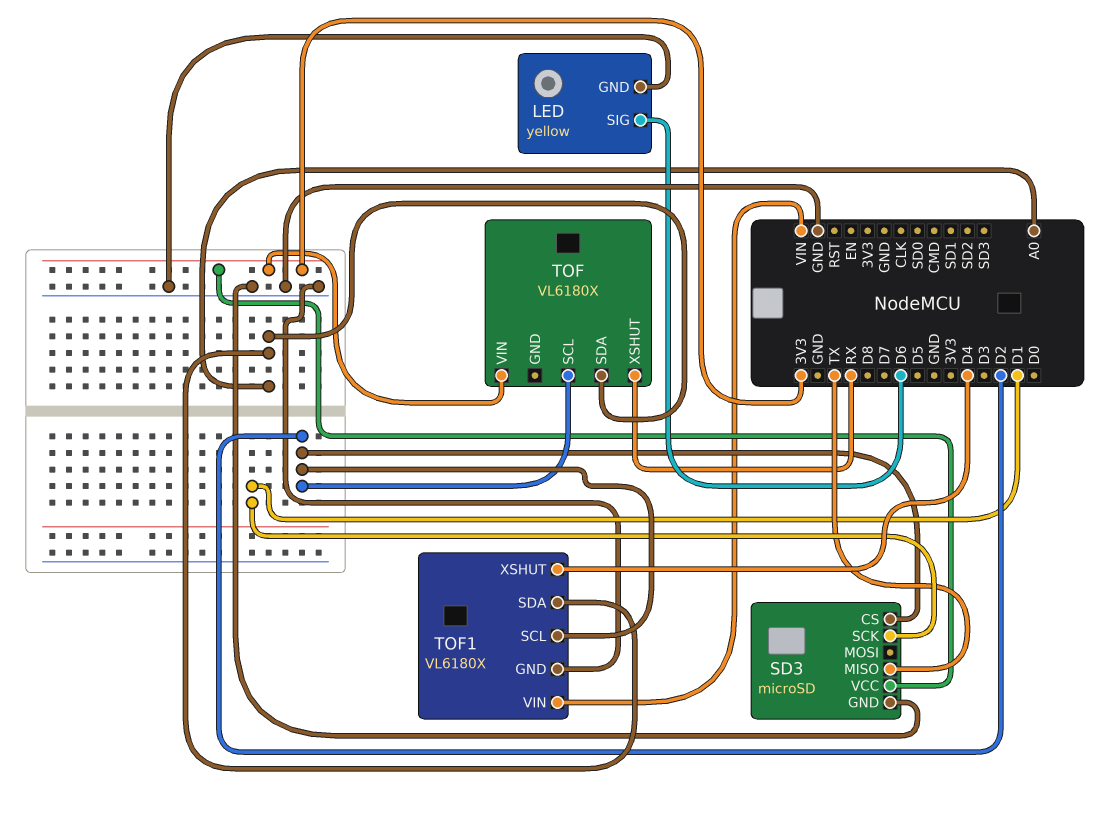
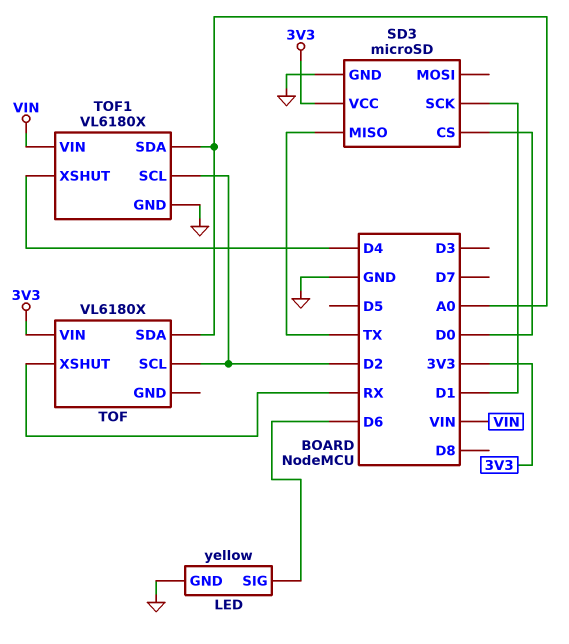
SD3 pin CS: D2 -> D0

